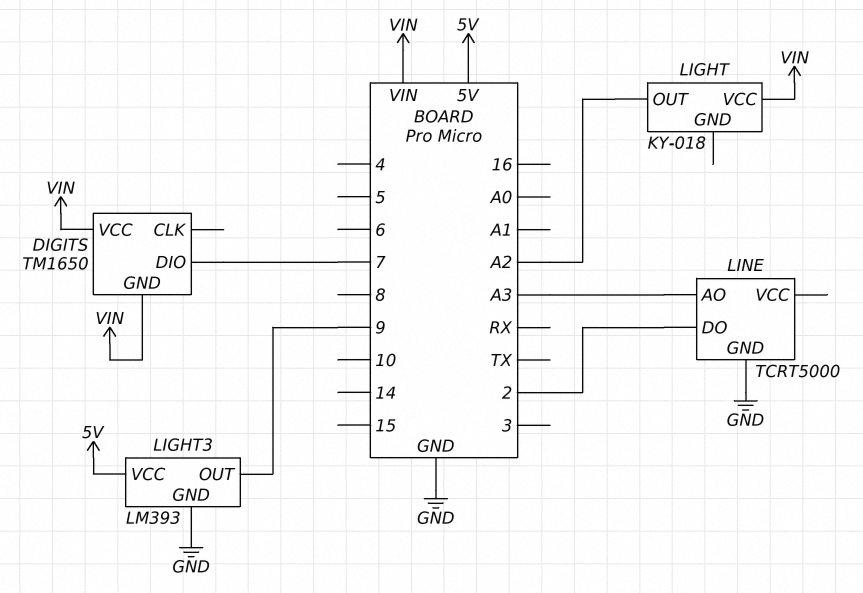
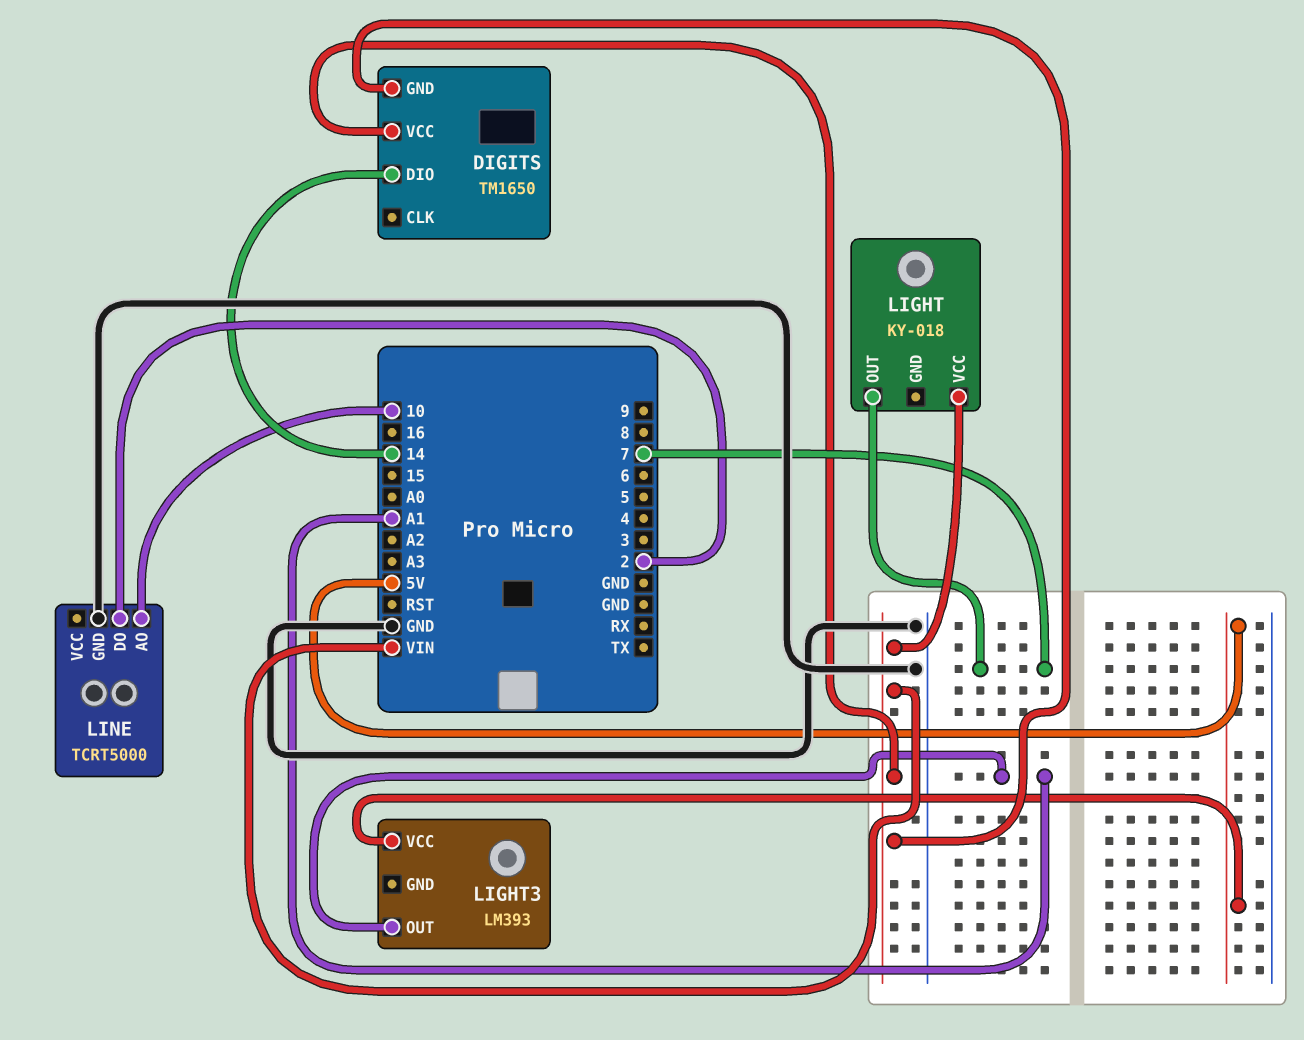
DIGITS pin DIO: 7 -> 14
LIGHT pin OUT: A2 -> 7
LIGHT3 pin GND: GND -> none
LIGHT3 pin OUT: 9 -> A1
LINE pin AO: A3 -> 10

